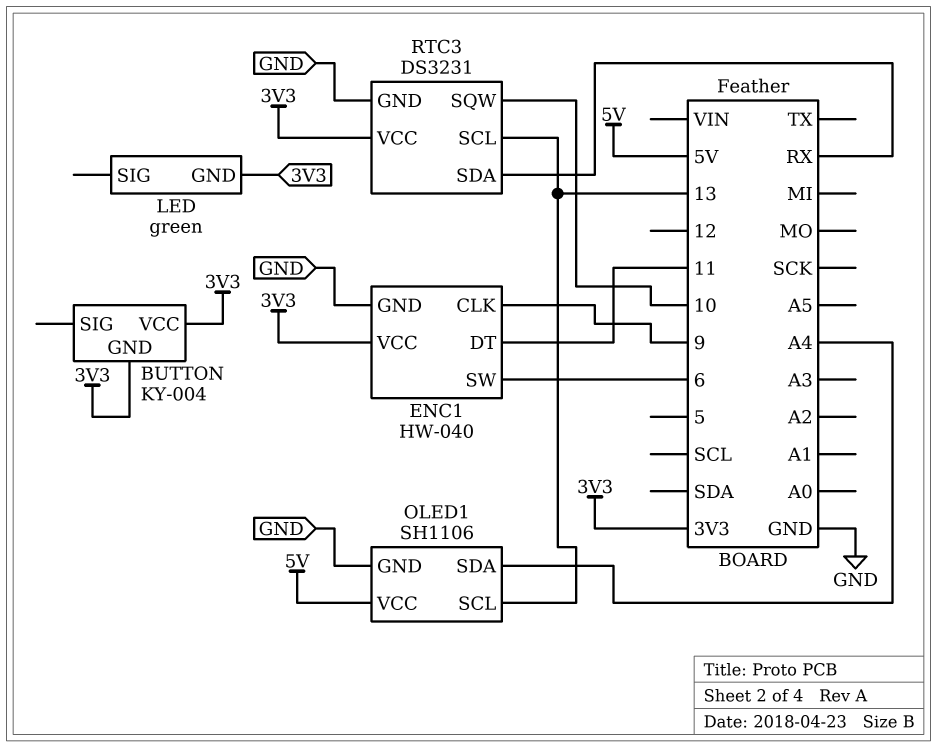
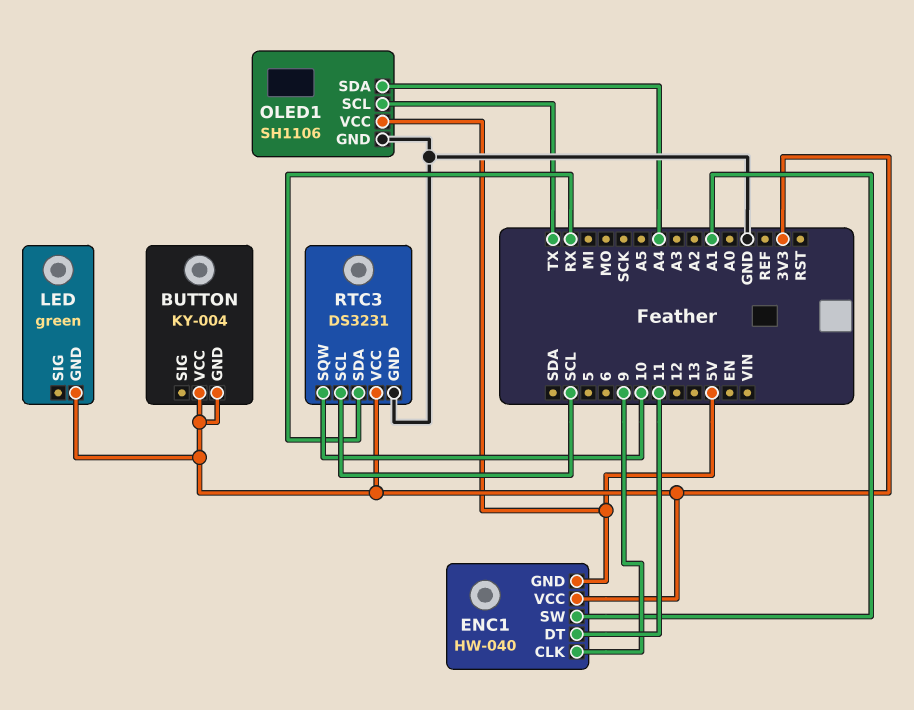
ENC1 pin GND: GND -> 5V
ENC1 pin SW: 6 -> A1
OLED1 pin SCL: 13 -> TX
RTC3 pin SCL: 13 -> SCL

